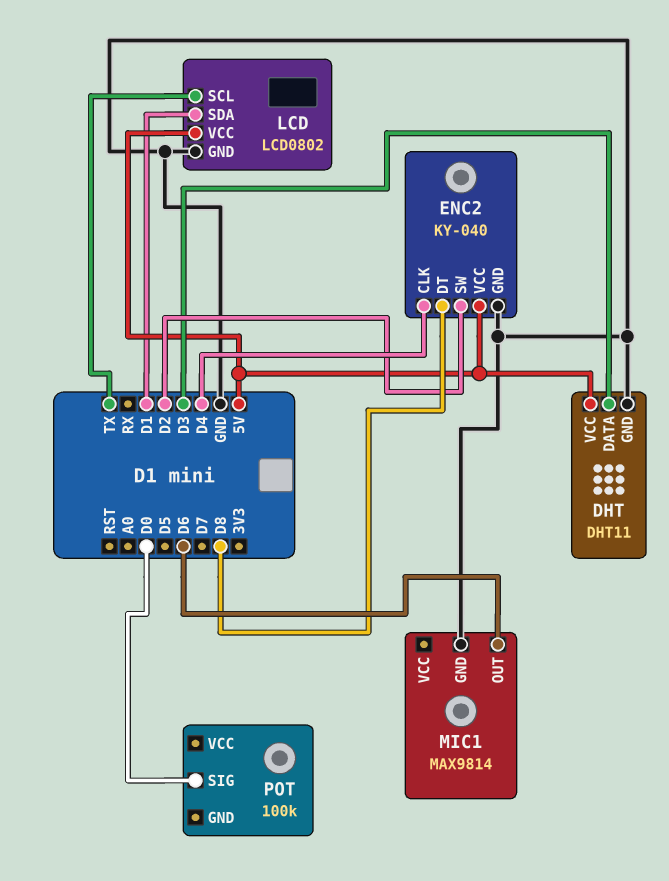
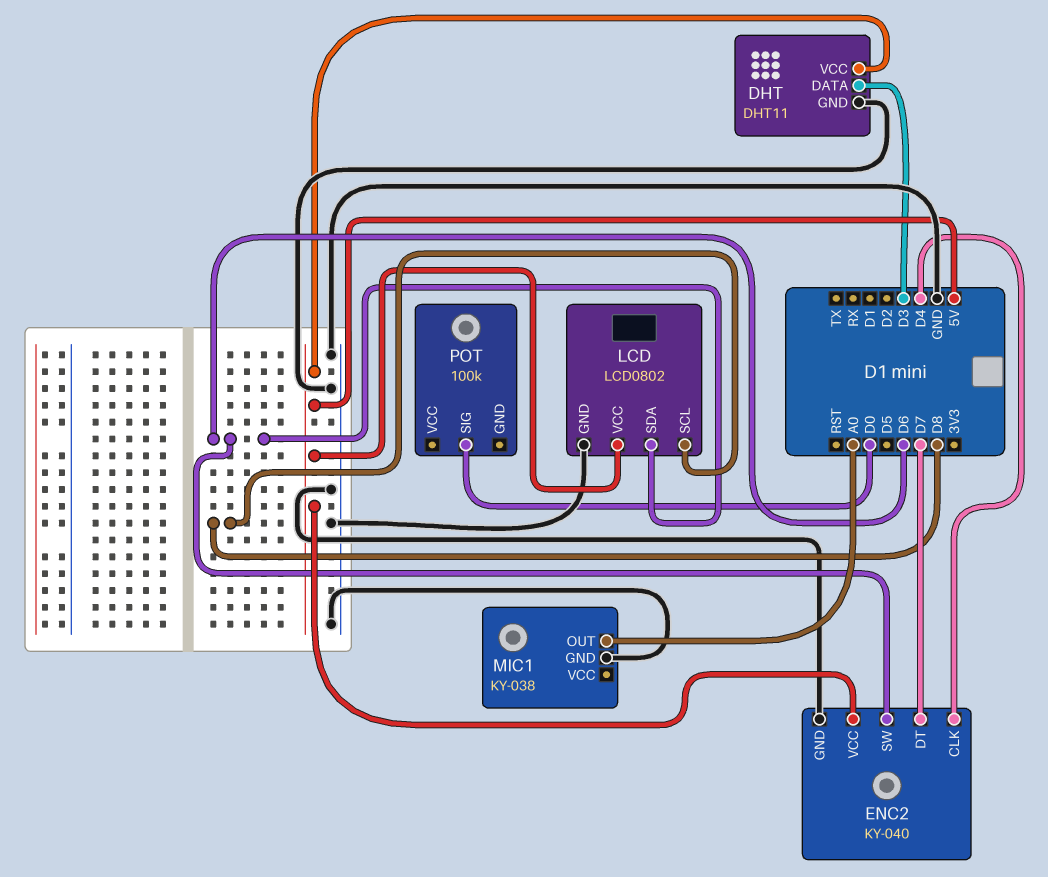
ENC2 pin DT: D8 -> D7
ENC2 pin SW: D2 -> D6
LCD pin SCL: TX -> D8
LCD pin SDA: D1 -> D6
MIC1: MAX9814 -> KY-038
MIC1 pin OUT: D6 -> A0

